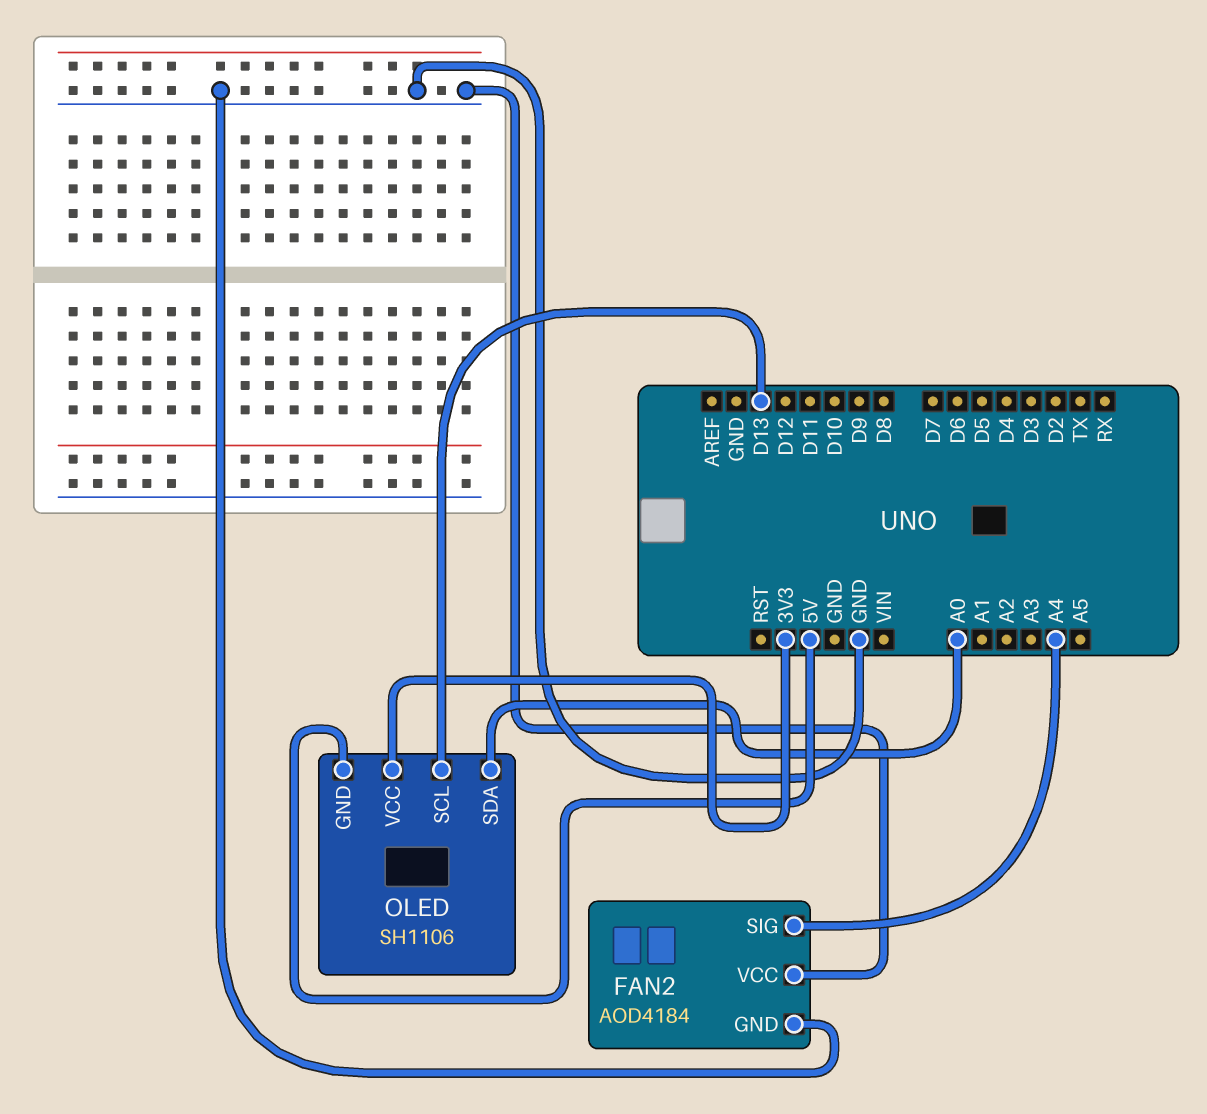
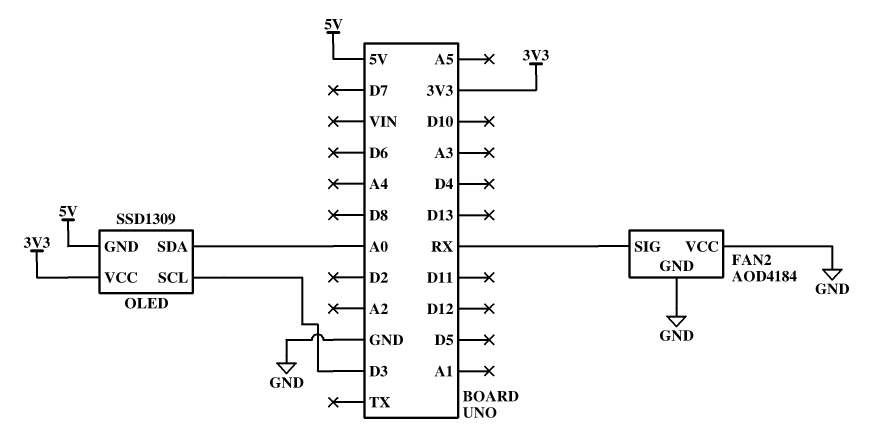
FAN2 pin SIG: A4 -> RX
OLED: SH1106 -> SSD1309
OLED pin SCL: D13 -> D3

